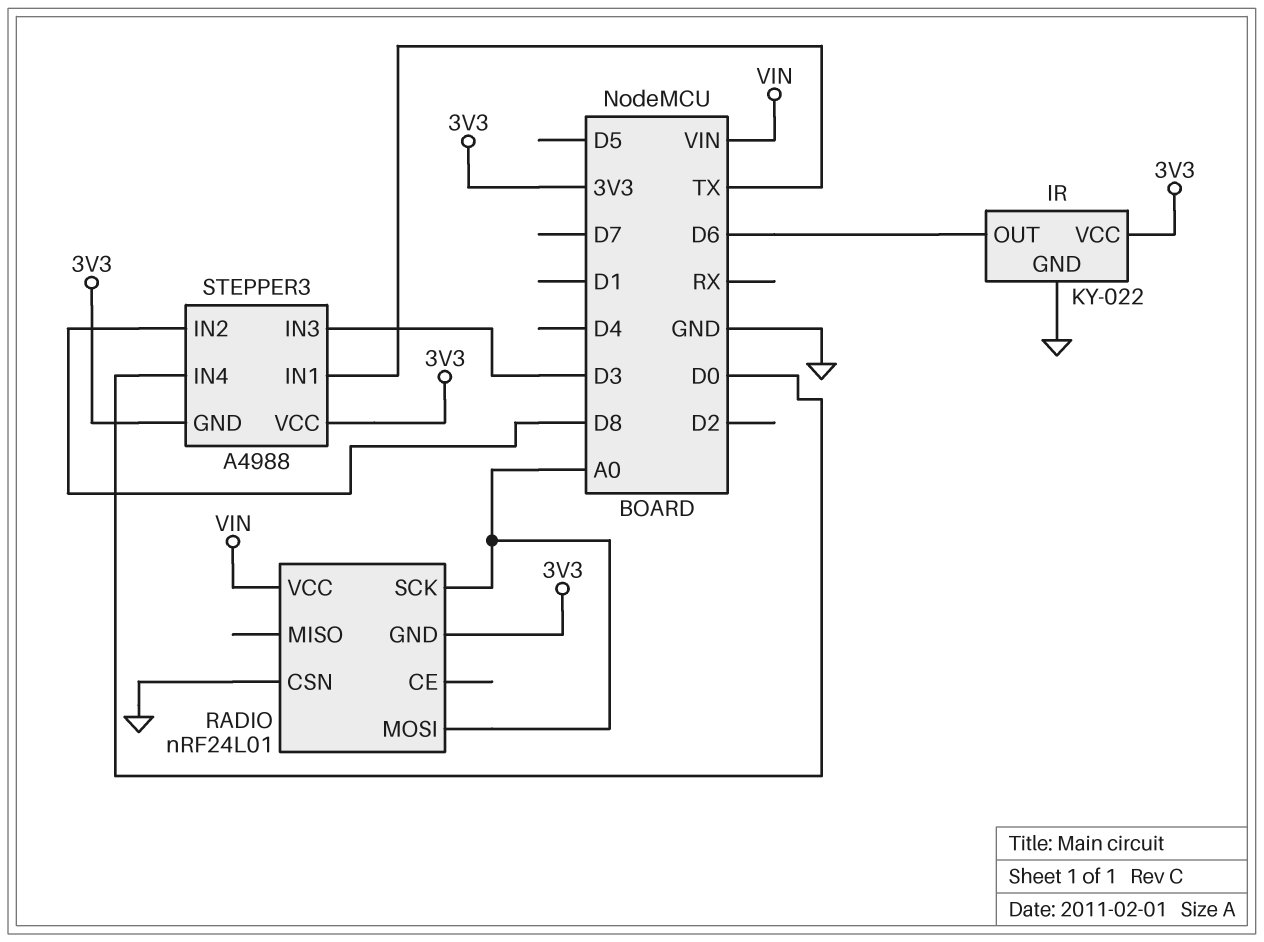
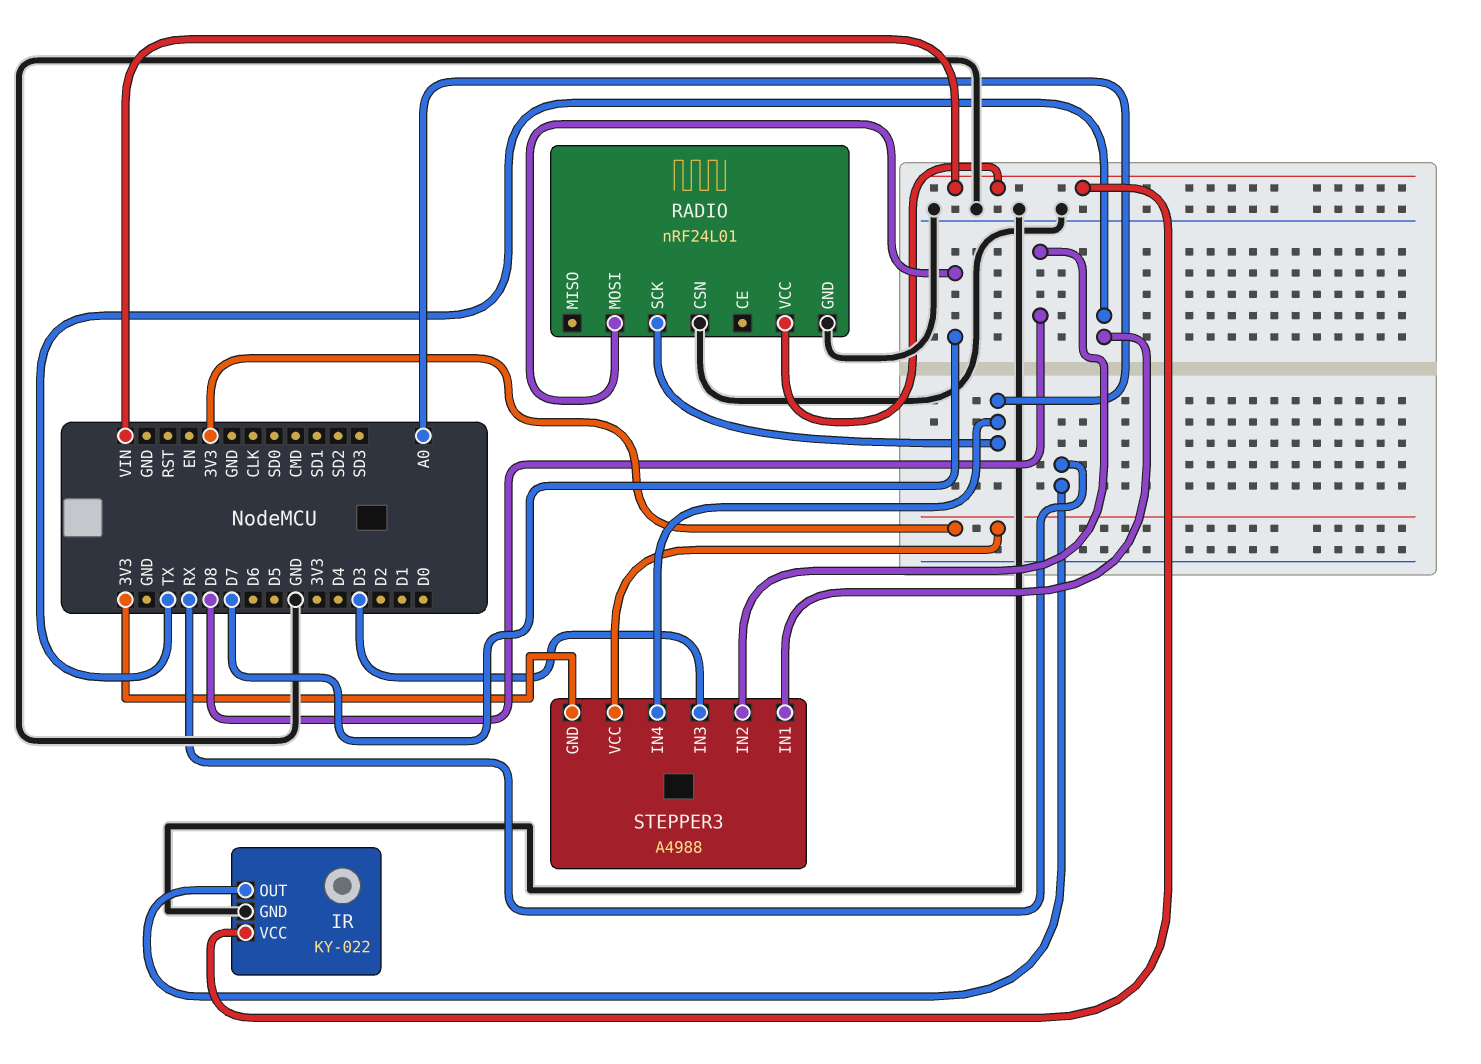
IR pin OUT: D6 -> RX
IR pin VCC: 3V3 -> VIN
RADIO pin GND: 3V3 -> GND
RADIO pin MOSI: A0 -> D7
STEPPER3 pin IN4: D0 -> A0

